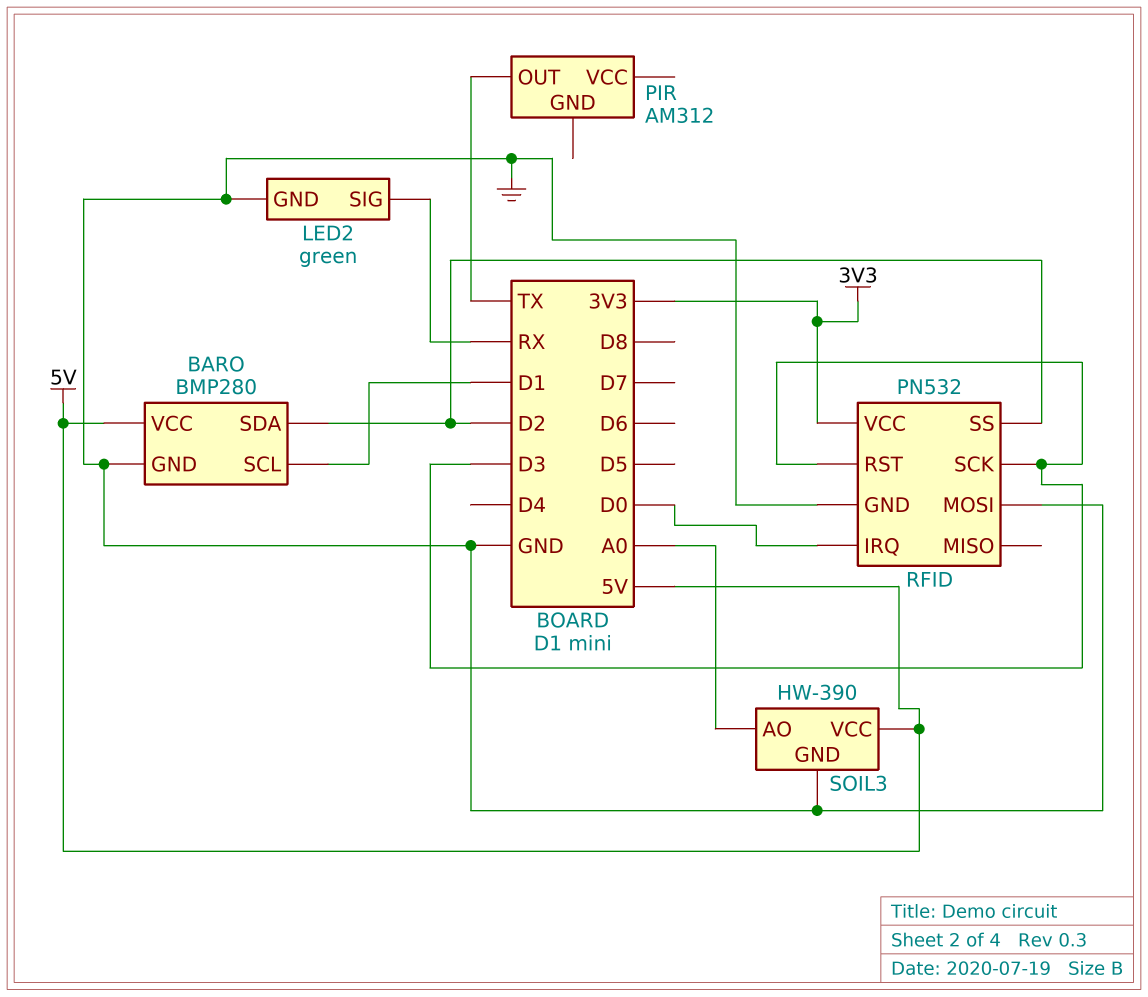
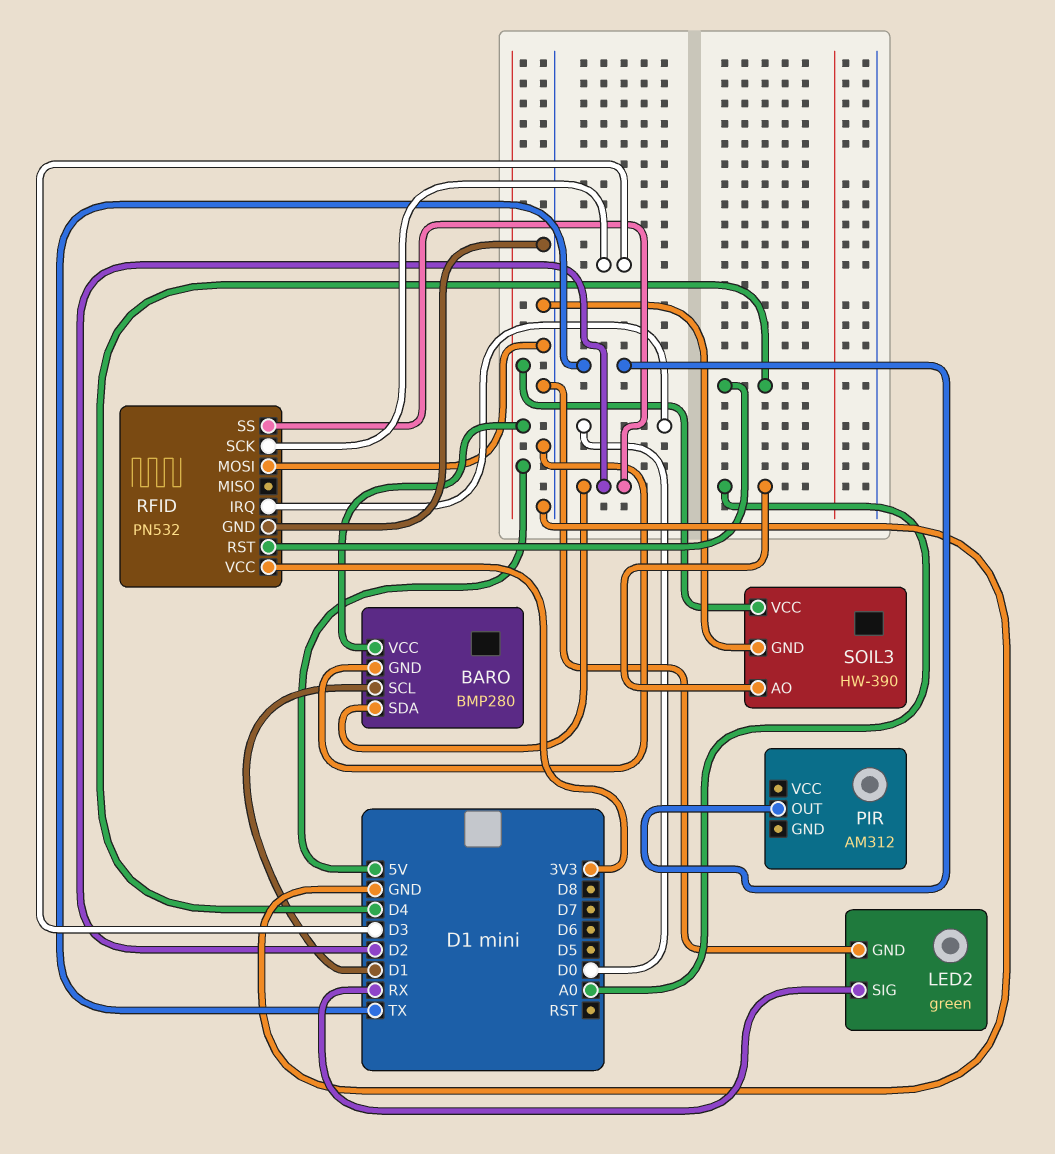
RFID pin RST: D3 -> D4

